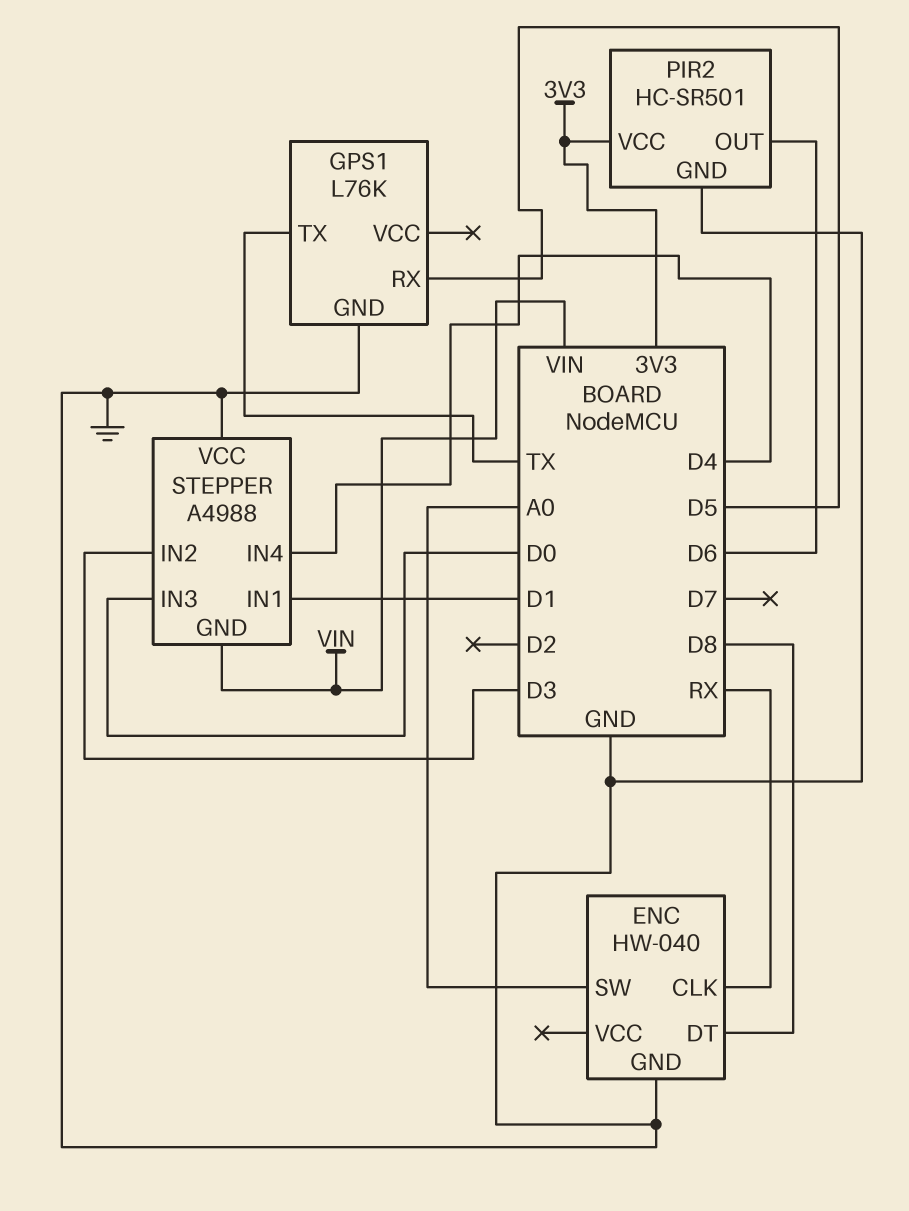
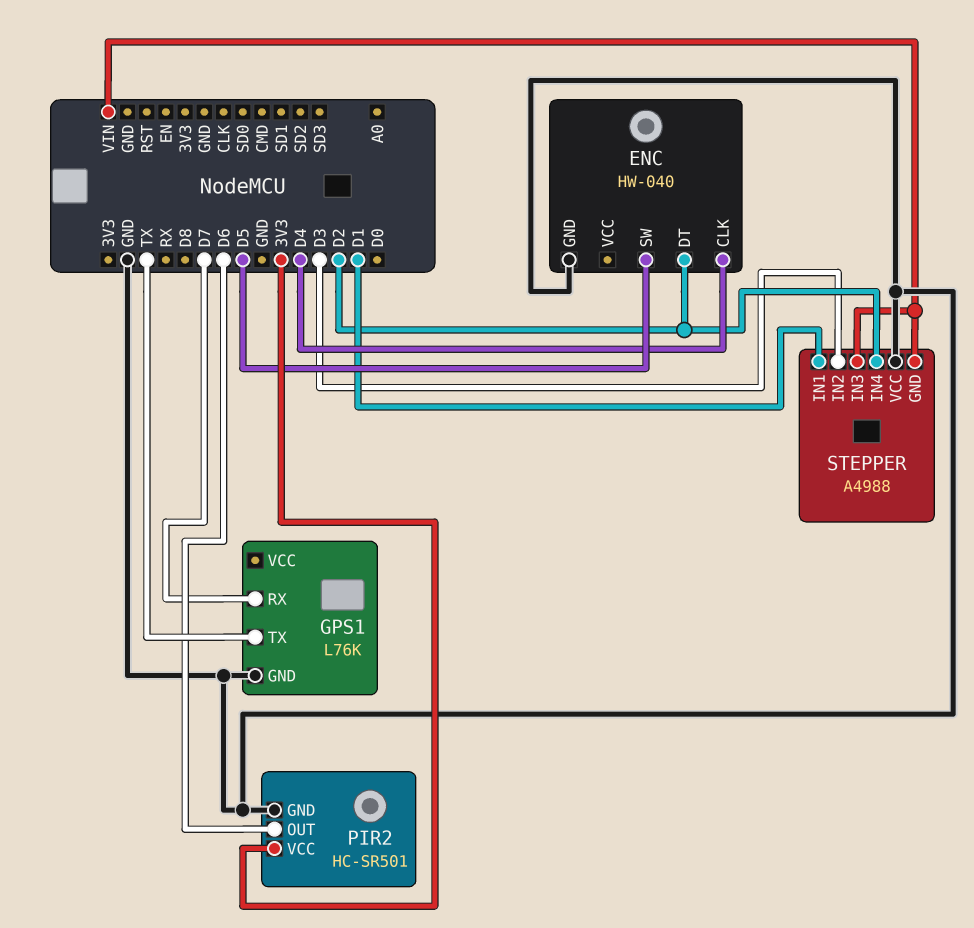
ENC pin CLK: RX -> D4
ENC pin DT: D8 -> D2
ENC pin SW: A0 -> D5
GPS1 pin RX: D5 -> D7
STEPPER pin IN3: D0 -> VIN
STEPPER pin IN4: D4 -> D2

